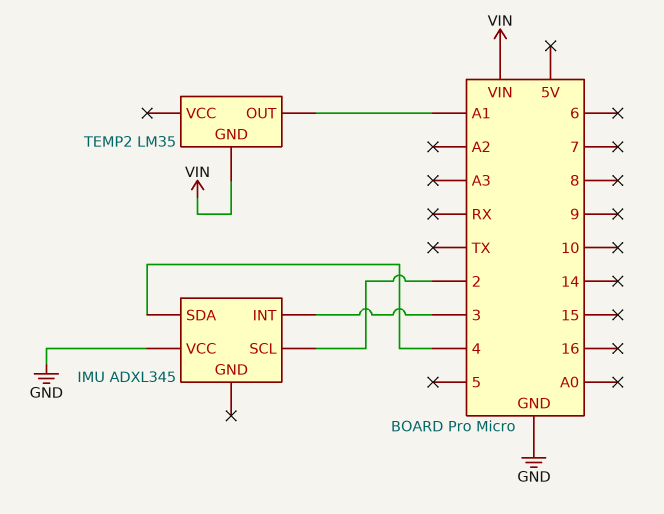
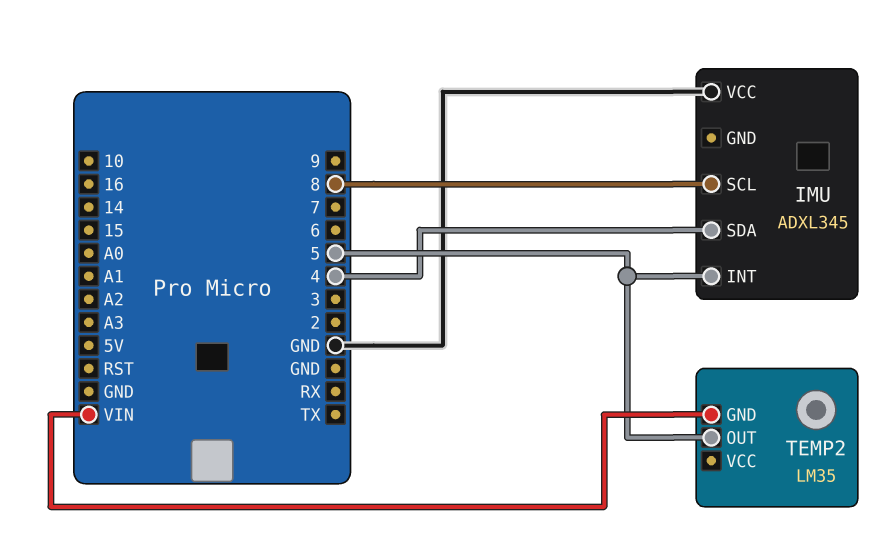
IMU pin INT: 3 -> 5
IMU pin SCL: 2 -> 8
TEMP2 pin OUT: A1 -> 5

